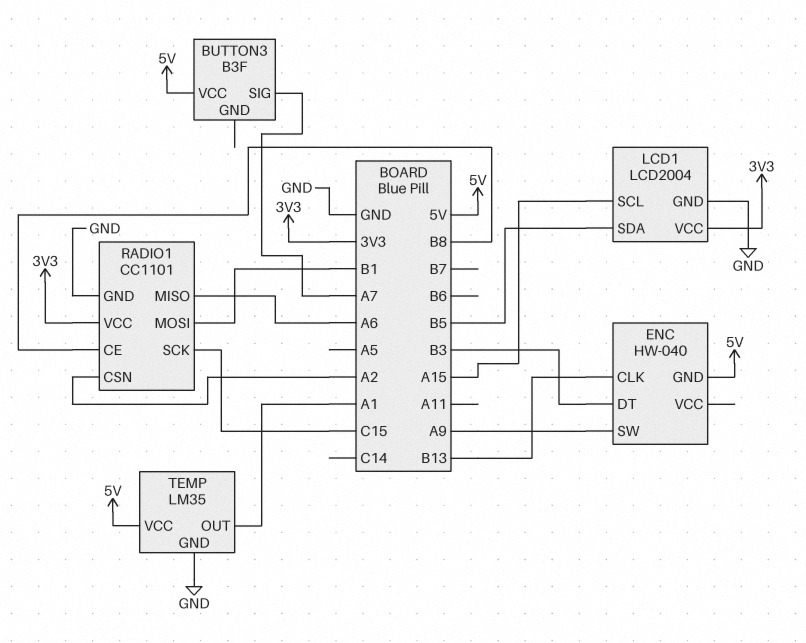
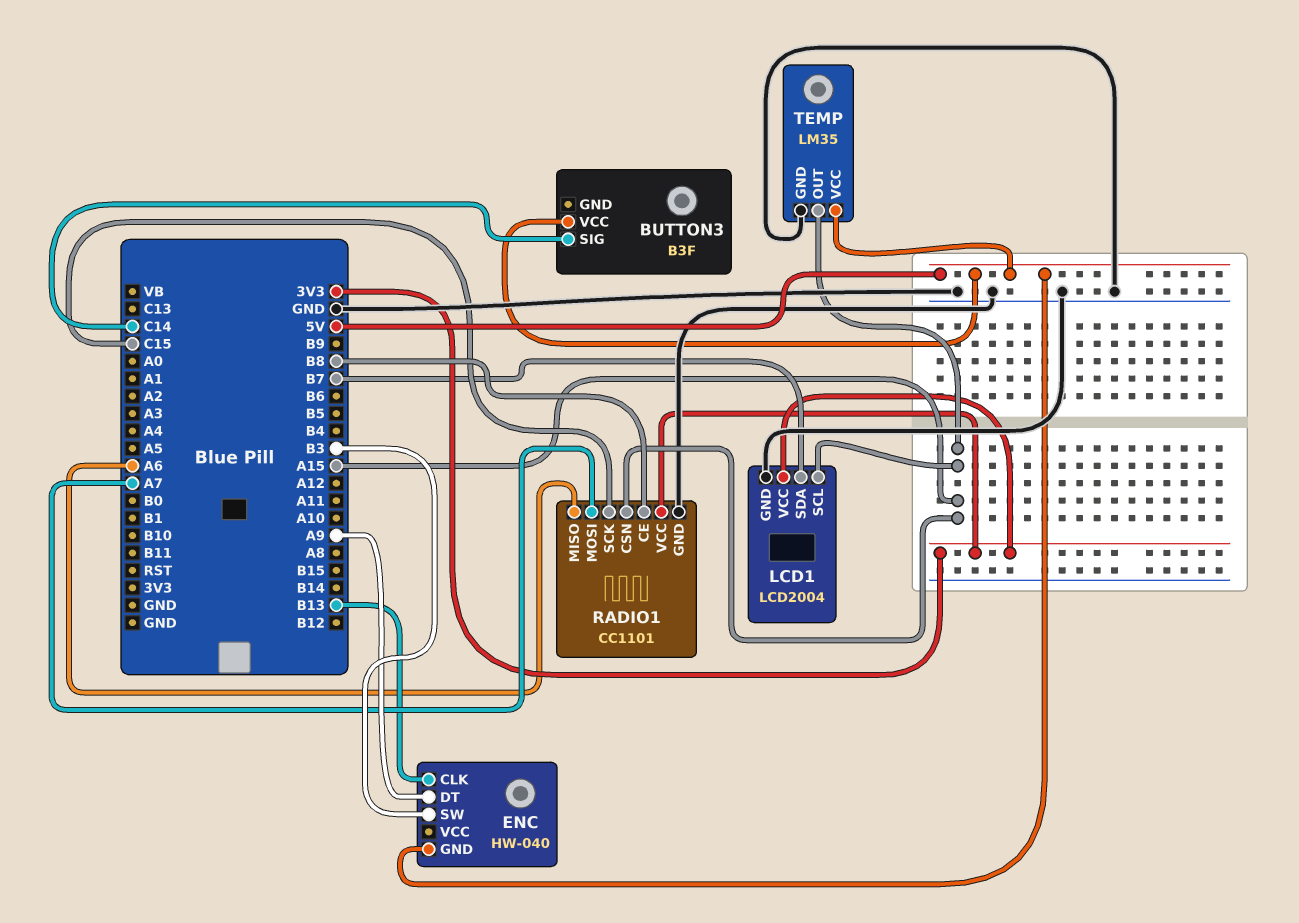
BUTTON3 pin SIG: A7 -> C14
ENC pin DT: B3 -> A9
ENC pin SW: A9 -> B3
LCD1 pin SDA: B5 -> B7
RADIO1 pin CSN: A2 -> A15
RADIO1 pin MOSI: B1 -> A7
TEMP pin OUT: A1 -> A15

